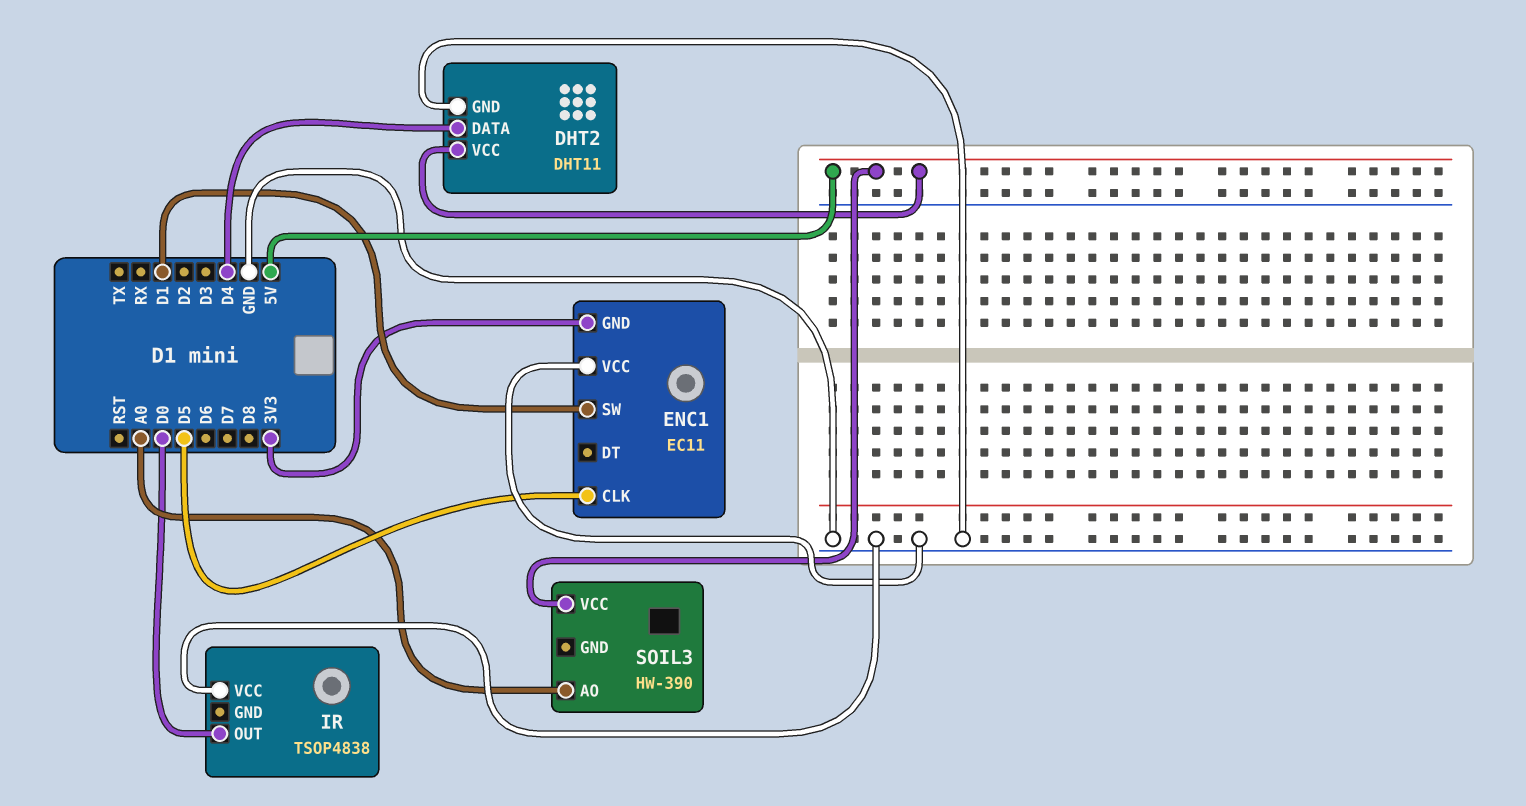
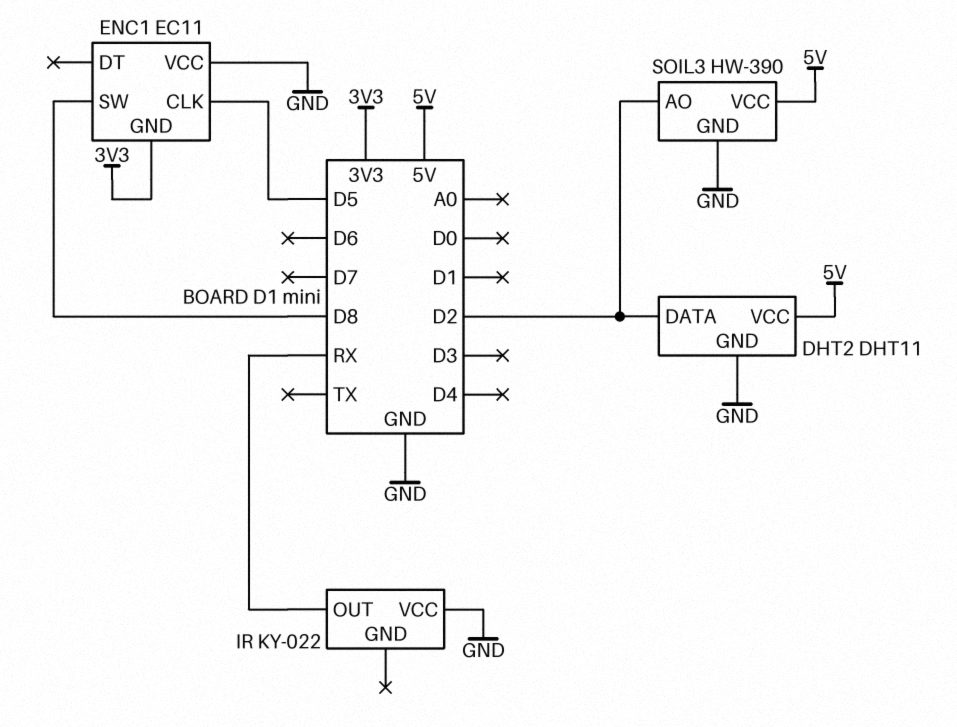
DHT2 pin DATA: D4 -> D2
ENC1 pin SW: D1 -> D8
IR: TSOP4838 -> KY-022
IR pin OUT: D0 -> RX
SOIL3 pin AO: A0 -> D2
SOIL3 pin GND: none -> GND

